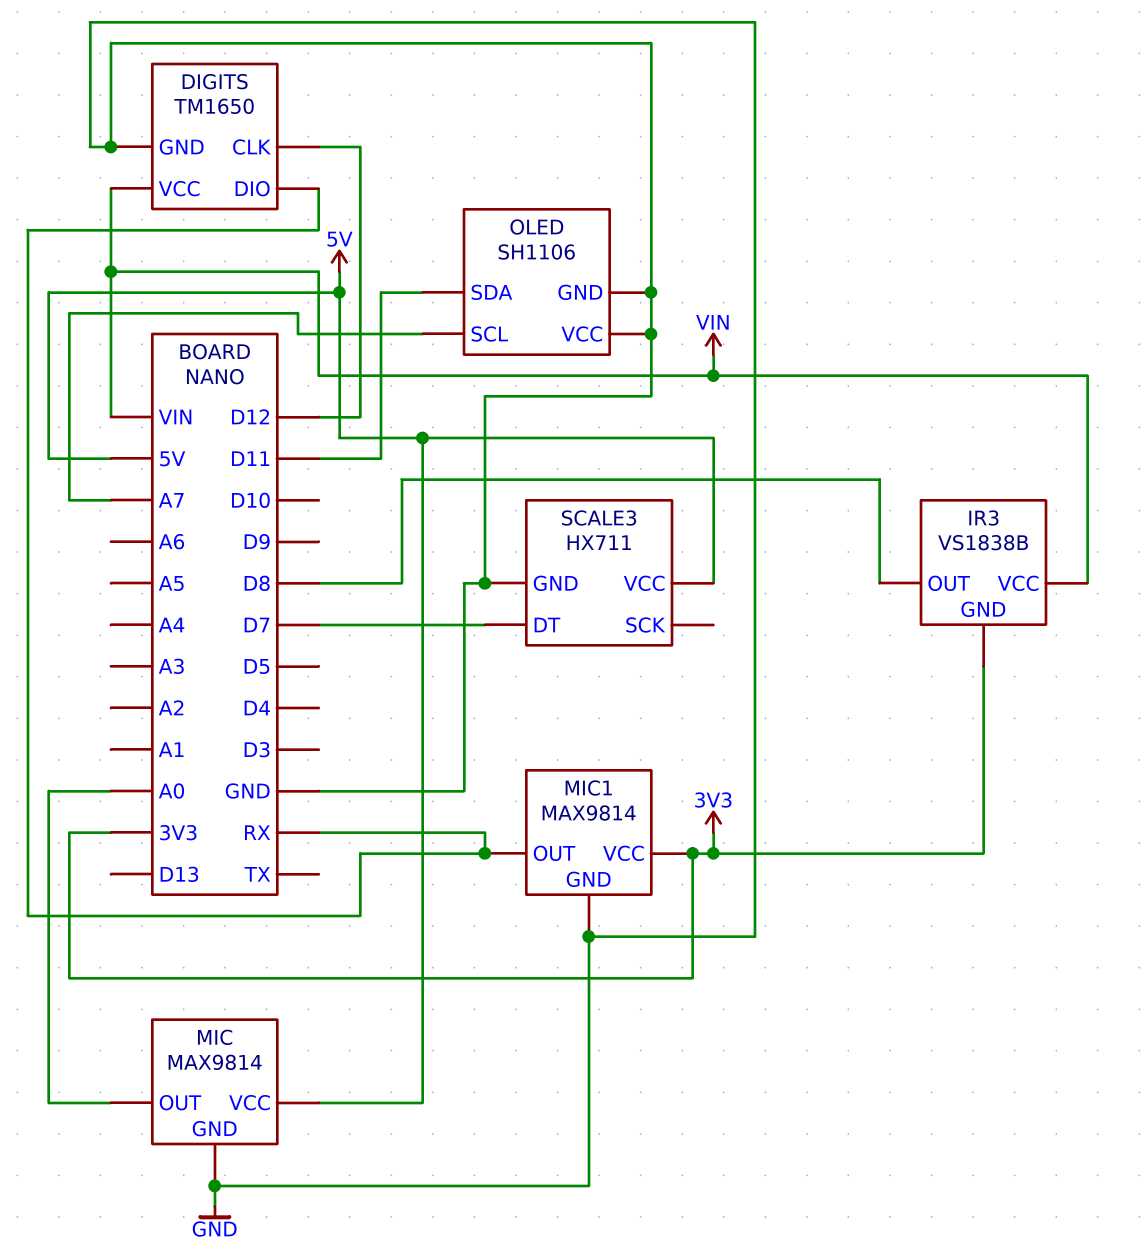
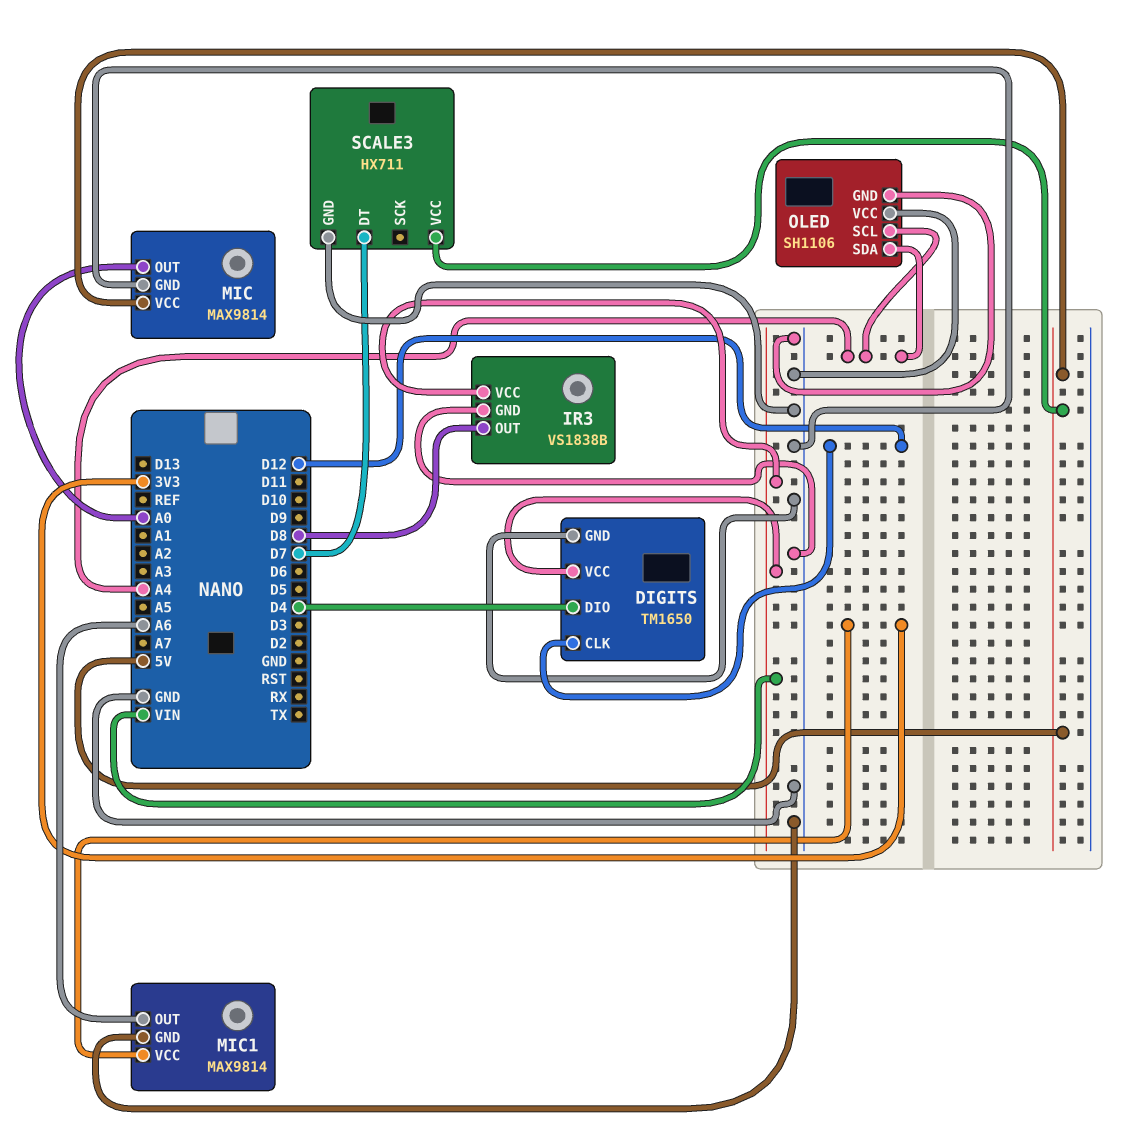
DIGITS pin DIO: RX -> D4
IR3 pin GND: 3V3 -> GND
MIC1 pin OUT: RX -> A6
OLED pin SCL: A7 -> A4
OLED pin SDA: D11 -> A4

